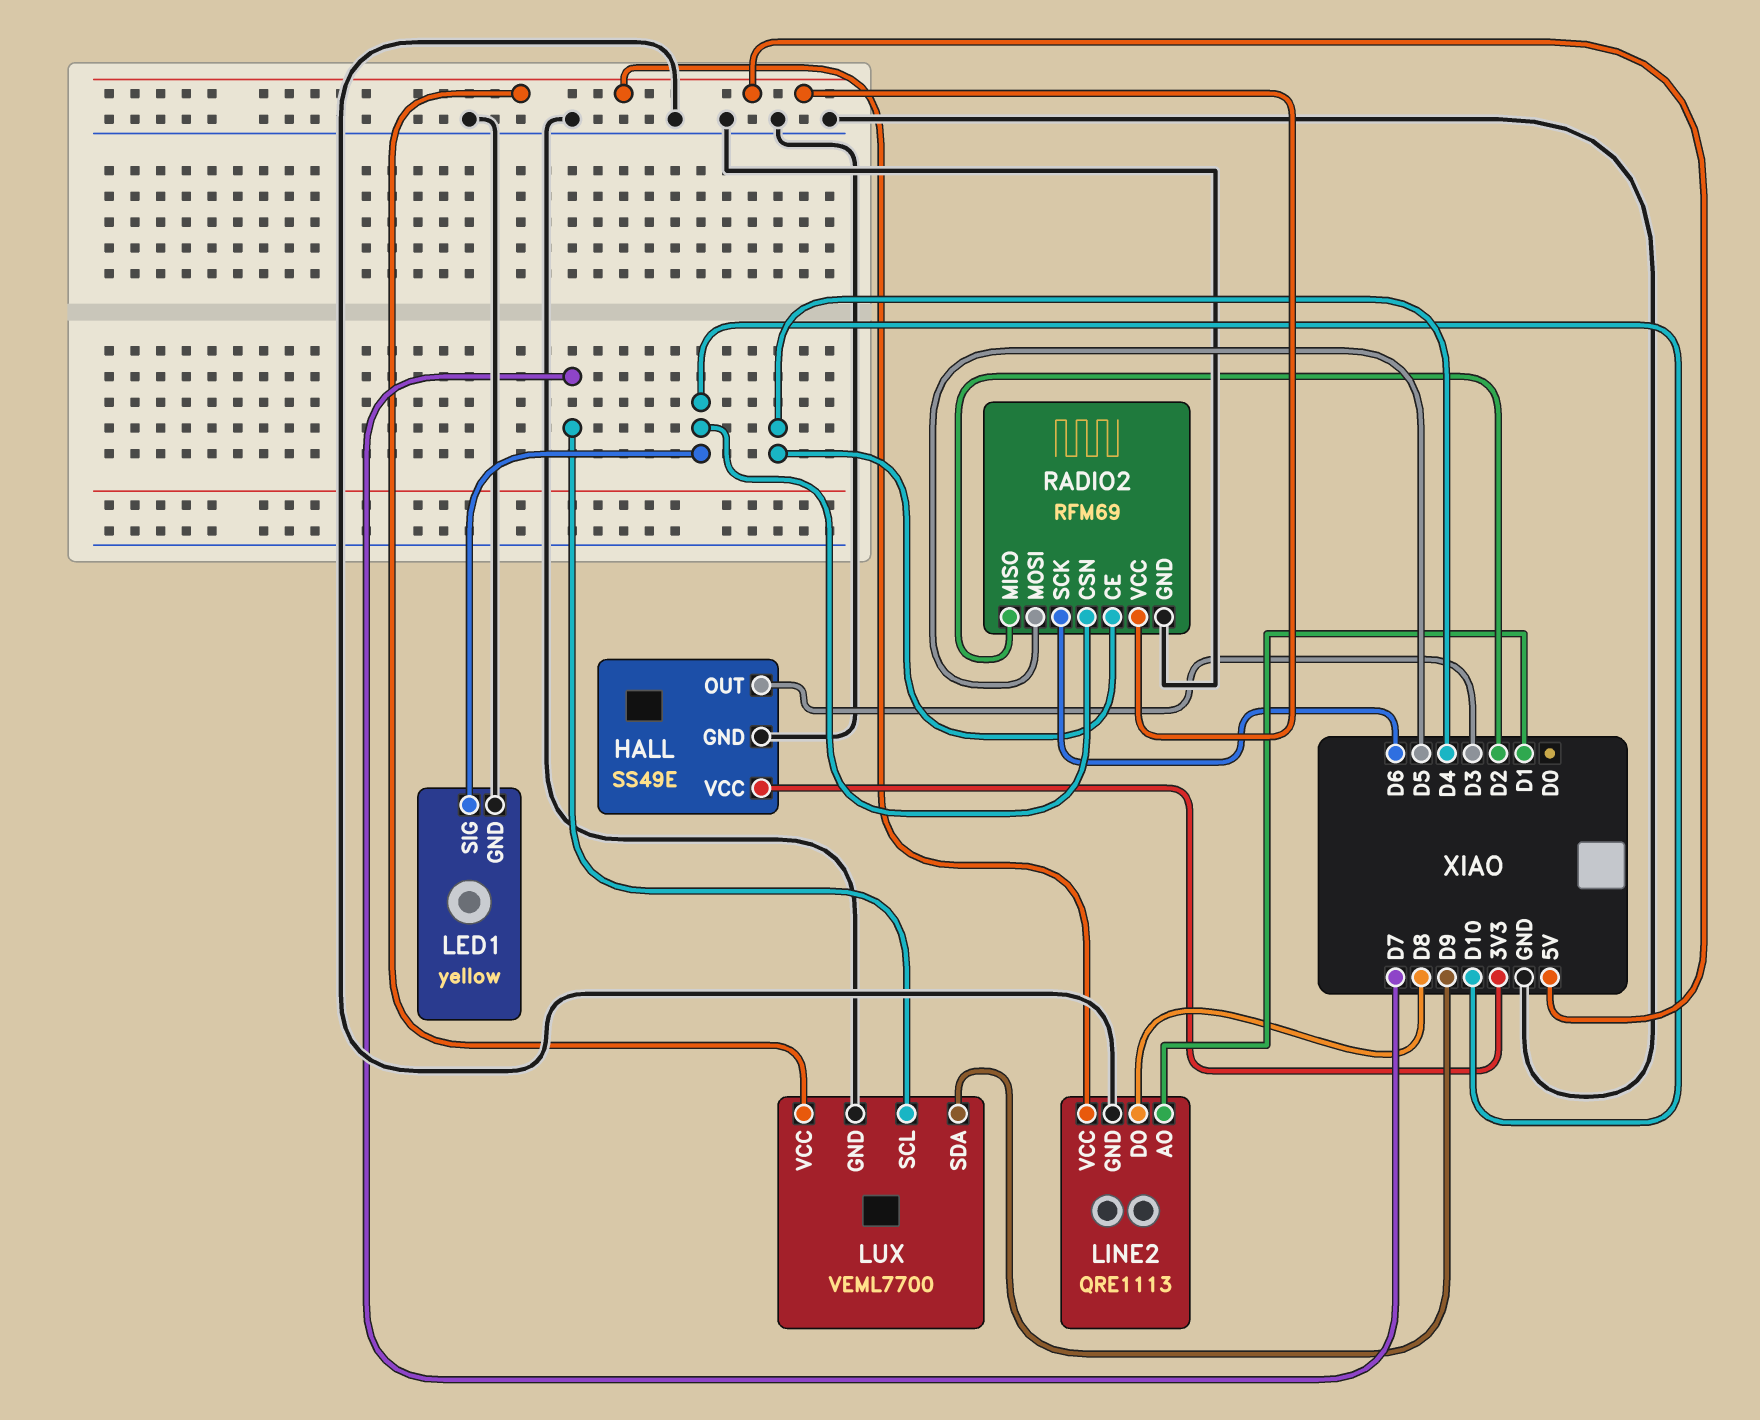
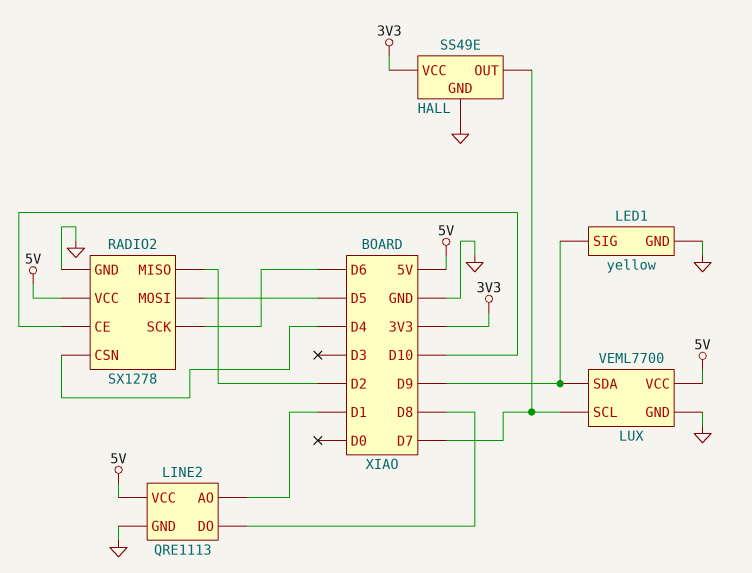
HALL pin OUT: D3 -> D7
LED1 pin SIG: D10 -> D9
RADIO2: RFM69 -> SX1278
RADIO2 pin CE: D4 -> D10
RADIO2 pin CSN: D10 -> D4

